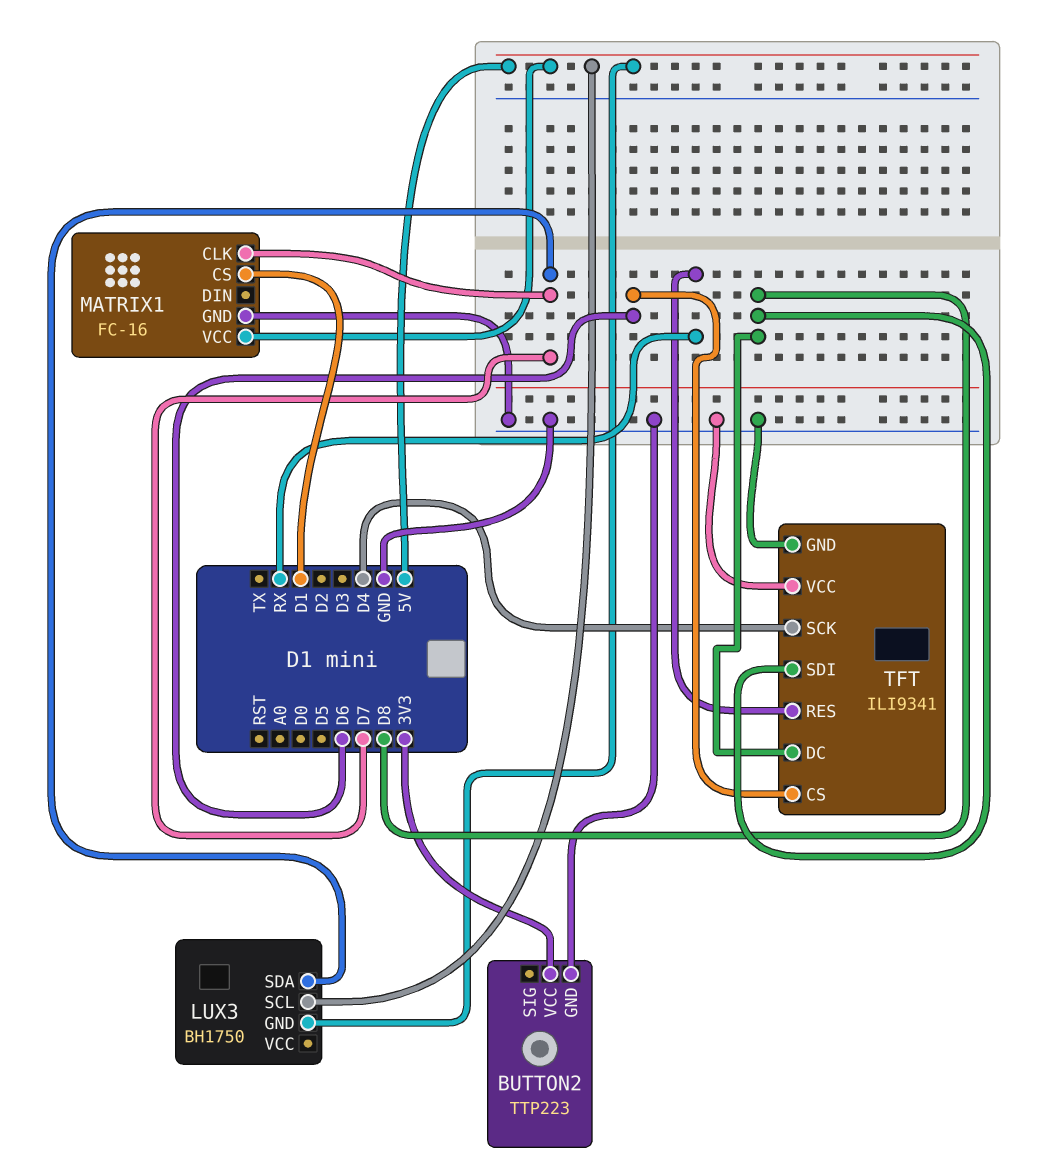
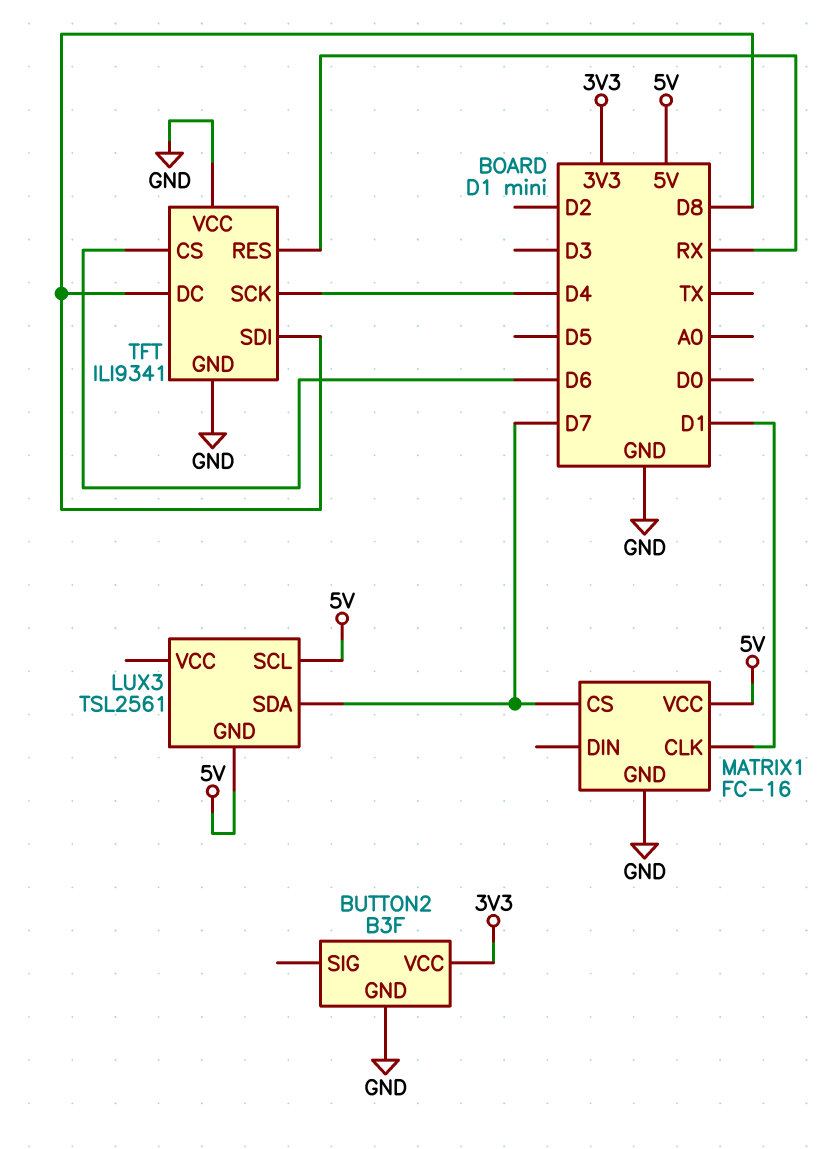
BUTTON2: TTP223 -> B3F
LUX3: BH1750 -> TSL2561
MATRIX1 pin CLK: D7 -> D1
MATRIX1 pin CS: D1 -> D7

